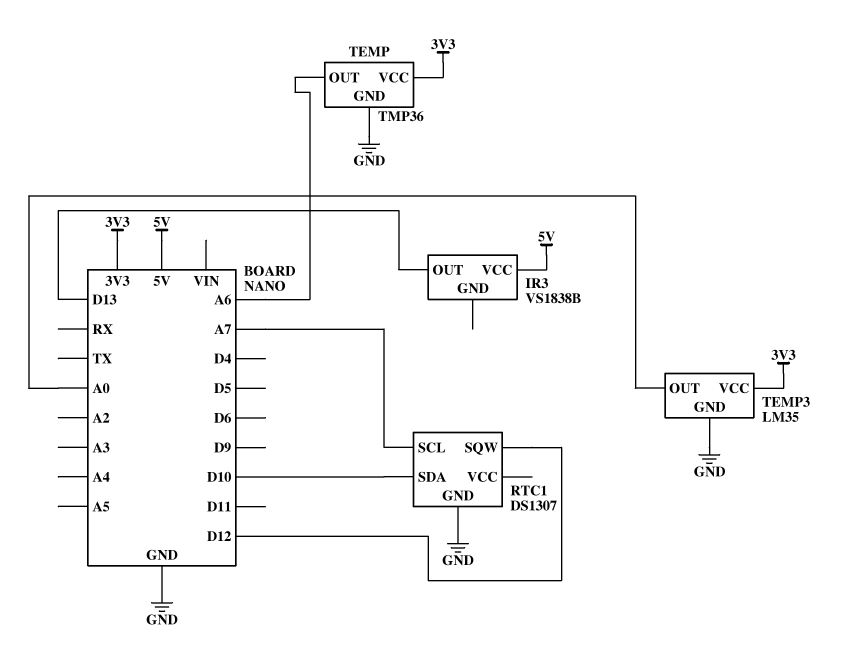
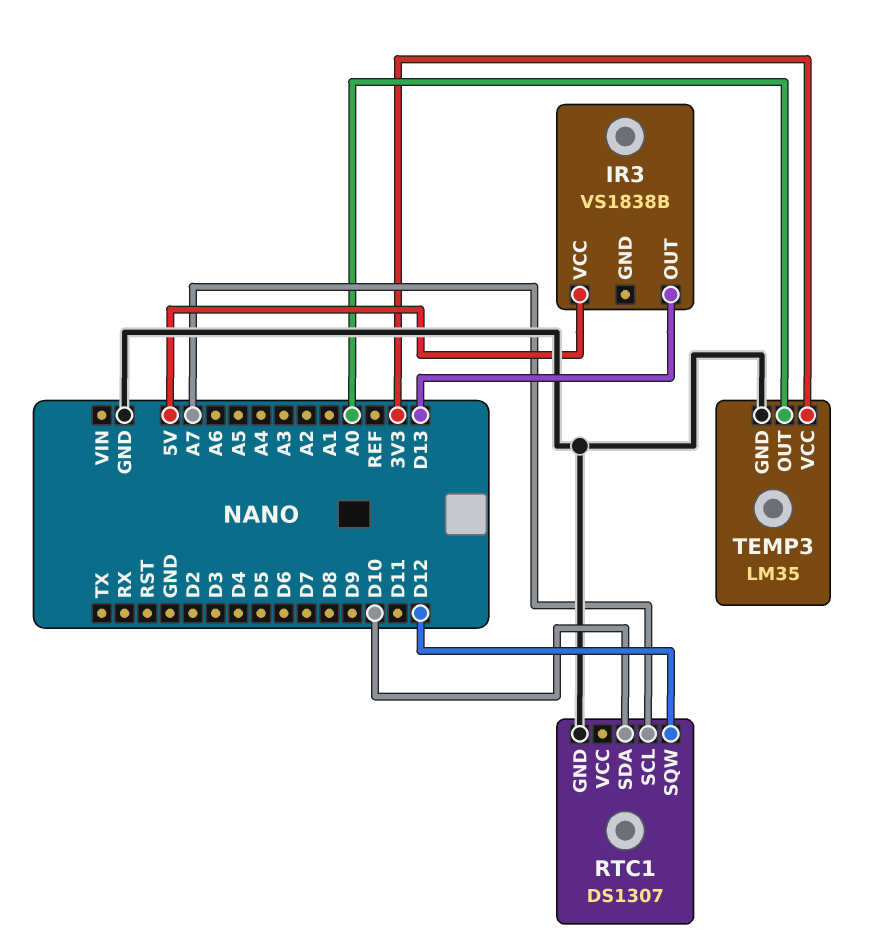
TEMP: TMP36 -> none
TEMP pin GND: GND -> none
TEMP pin OUT: A6 -> none
TEMP pin VCC: 3V3 -> none

